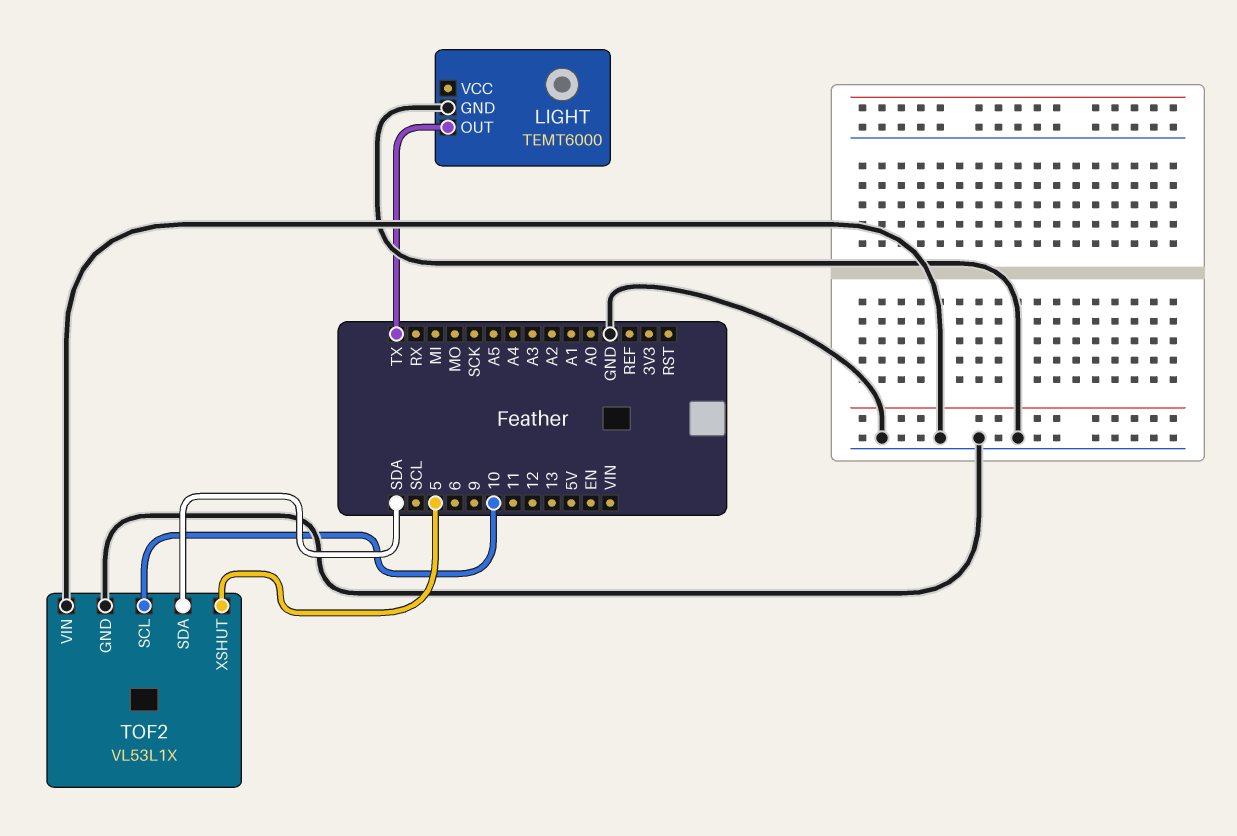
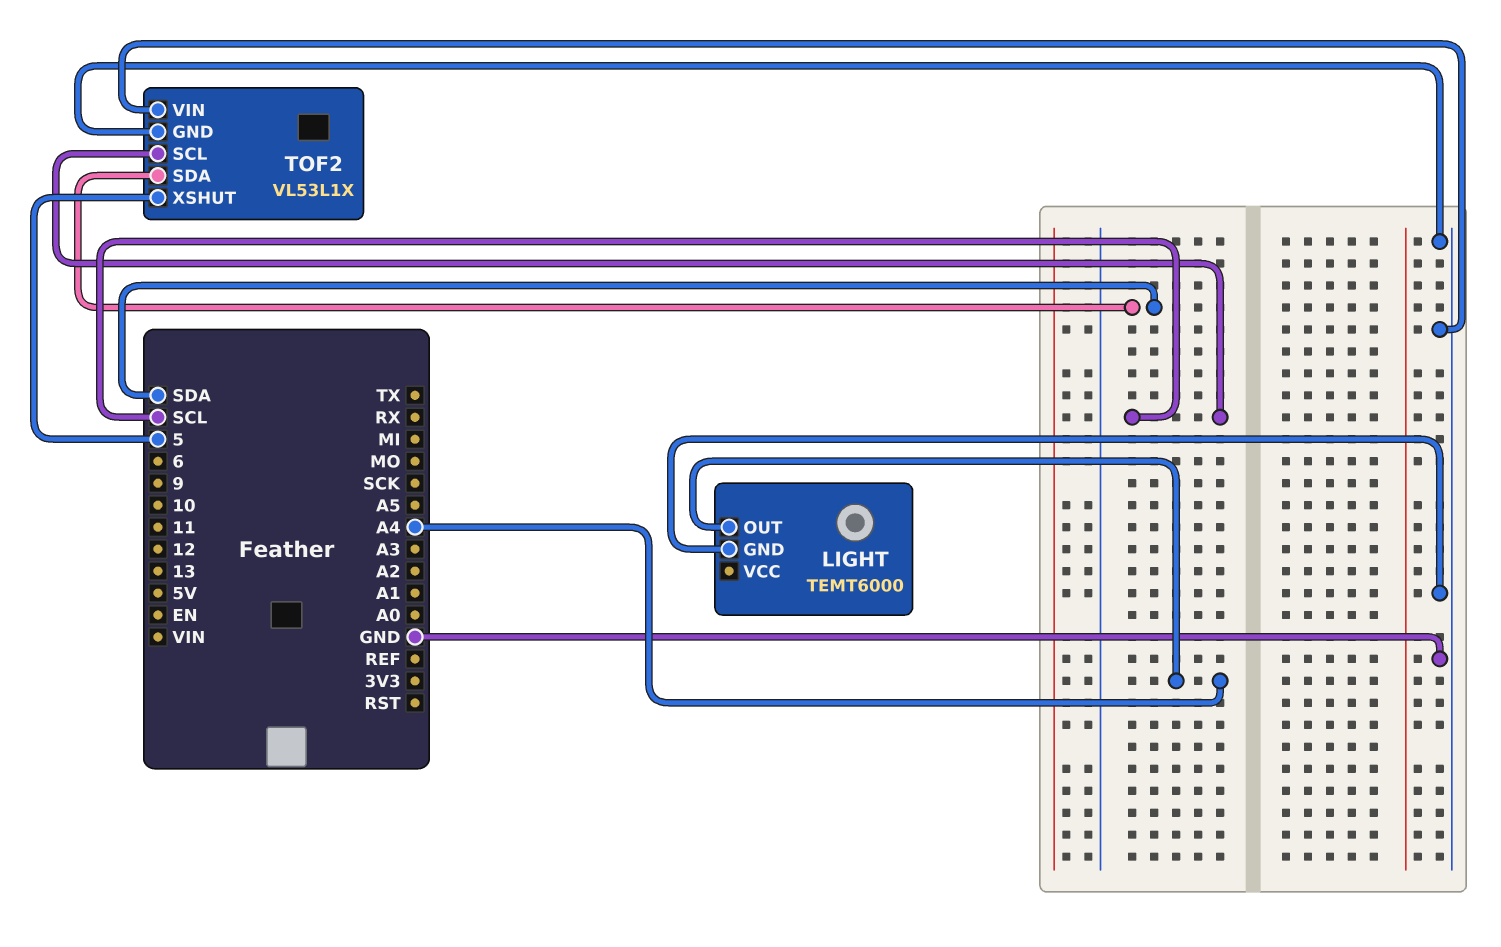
LIGHT pin OUT: TX -> A4
TOF2 pin SCL: 10 -> SCL

